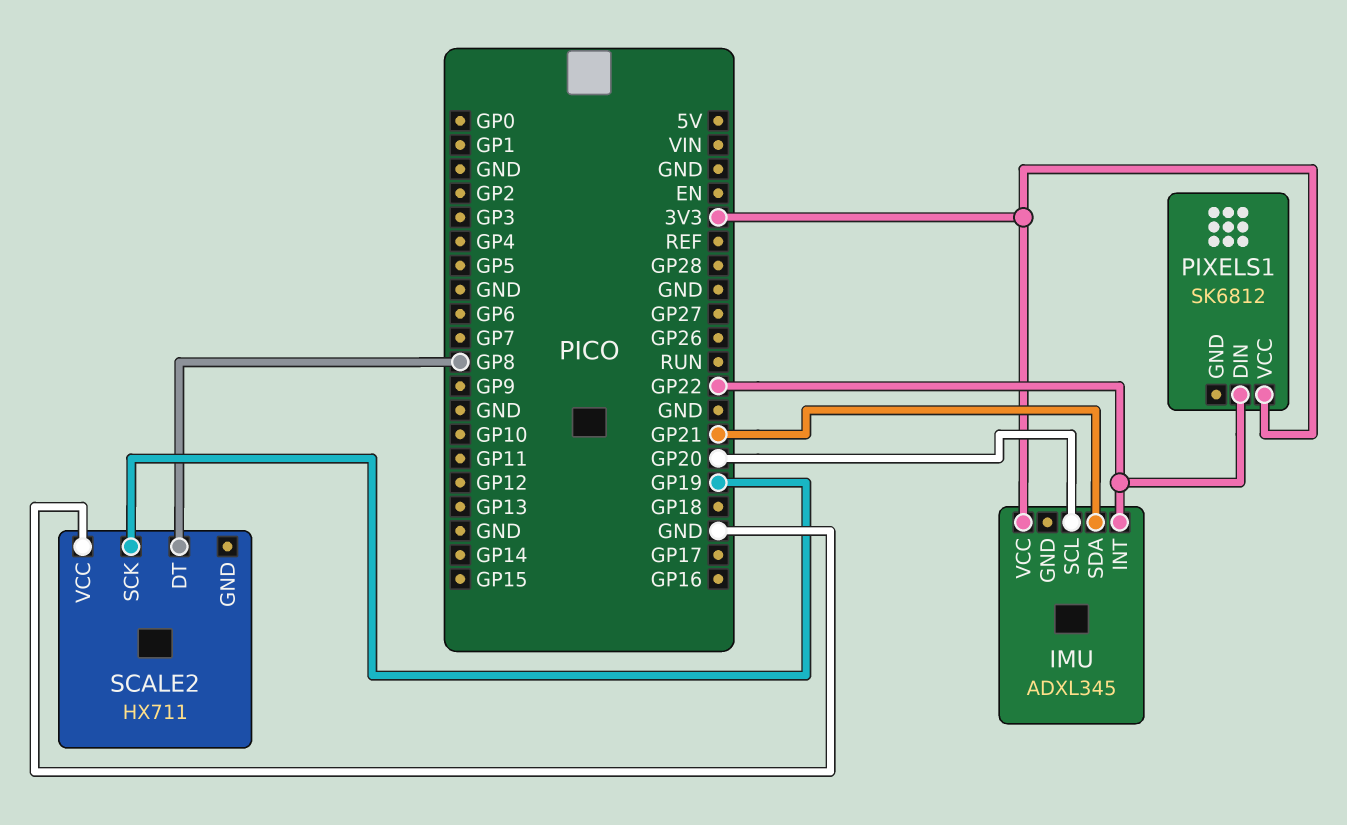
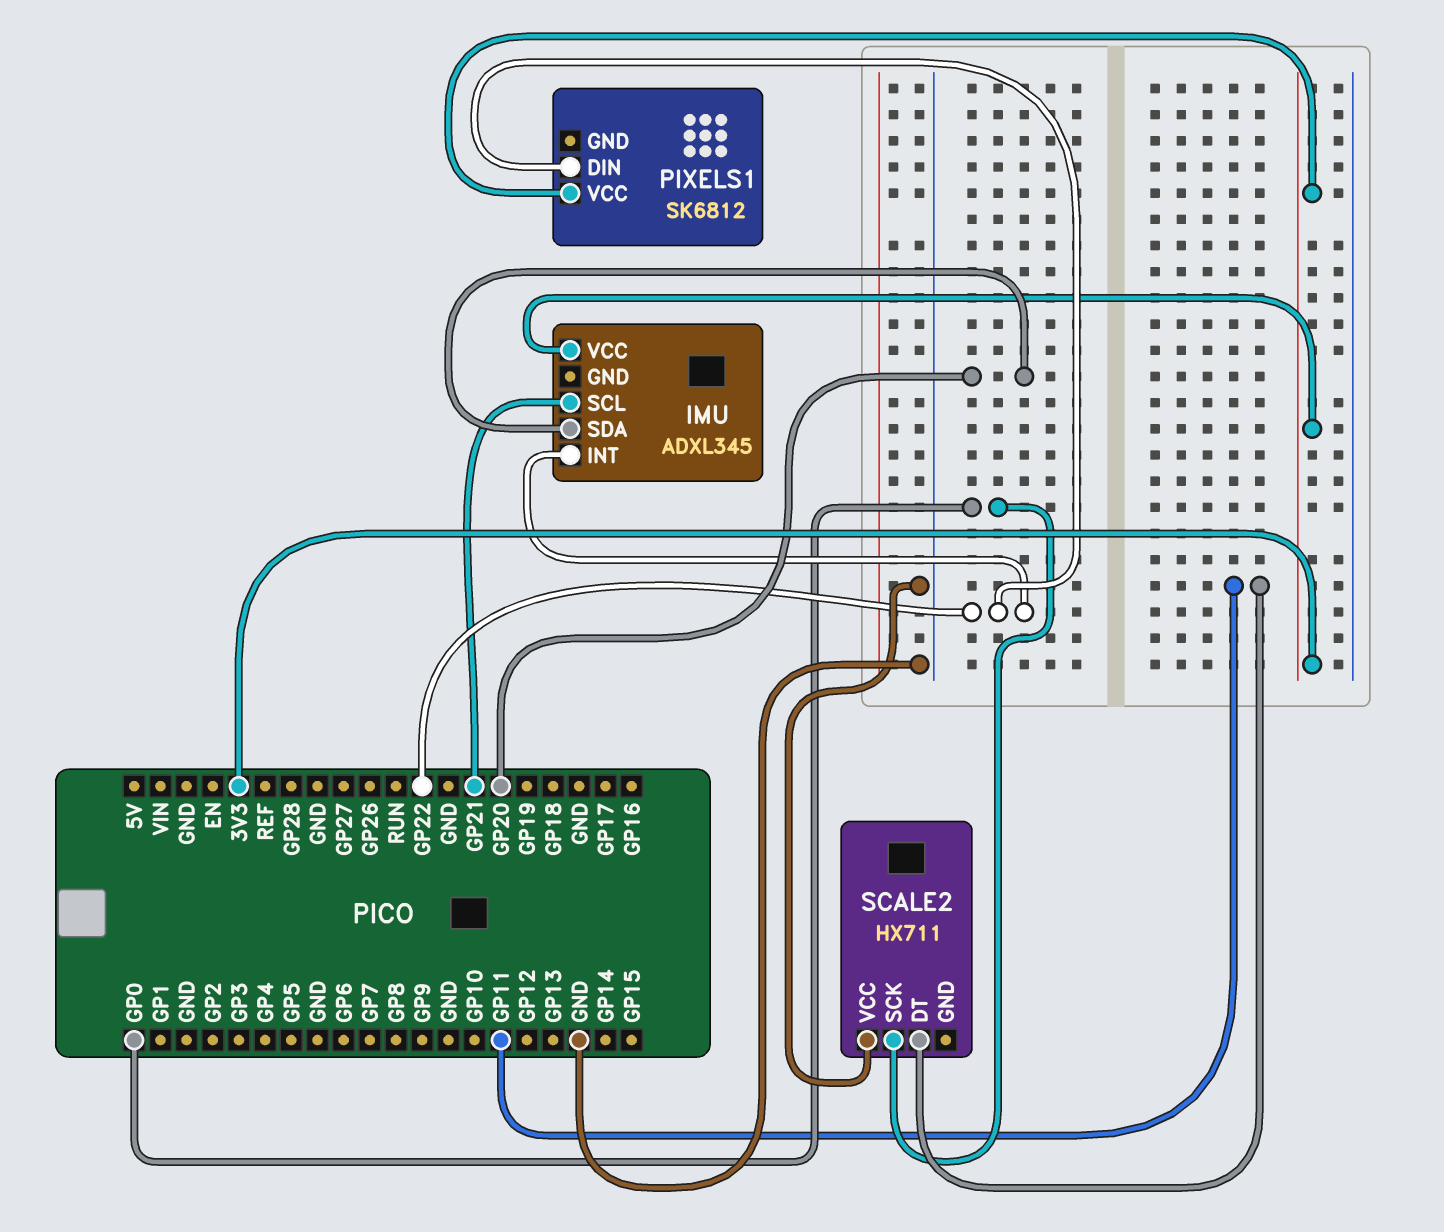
IMU pin SCL: GP20 -> GP21
IMU pin SDA: GP21 -> GP20
SCALE2 pin DT: GP8 -> GP11
SCALE2 pin SCK: GP19 -> GP0

